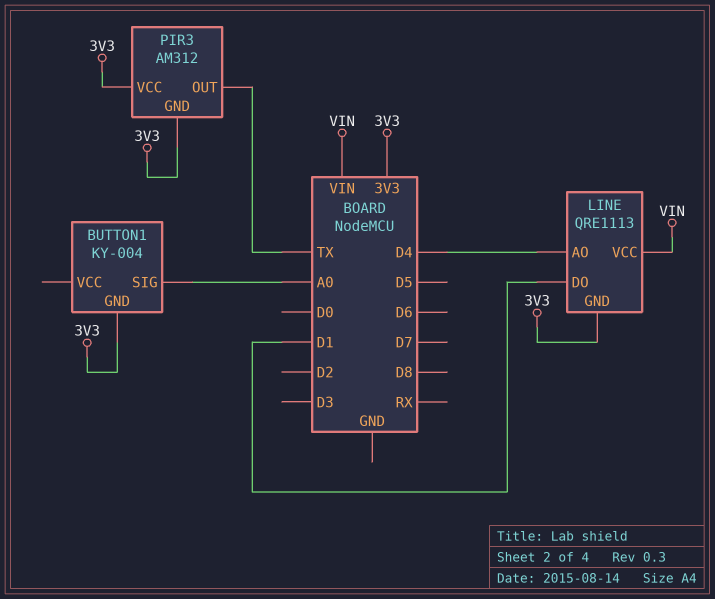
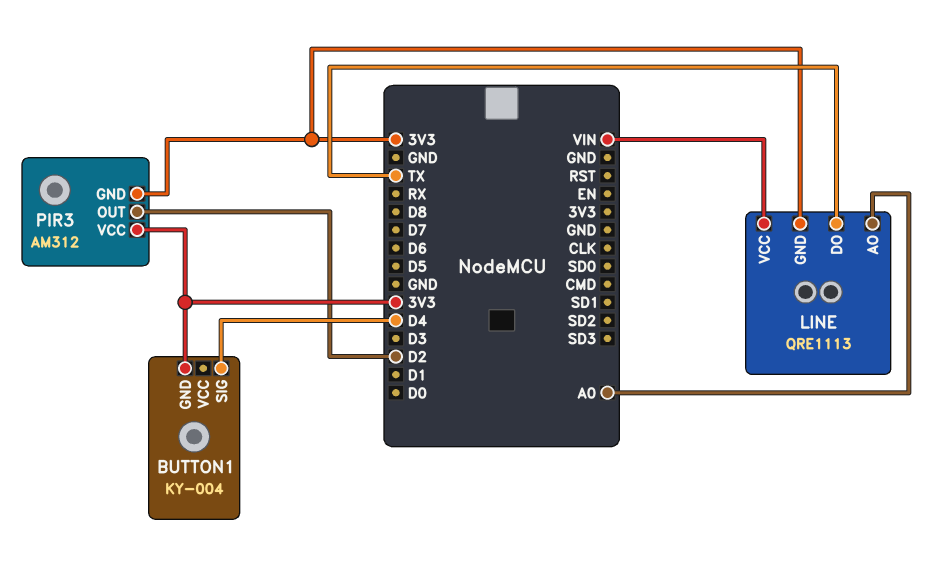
BUTTON1 pin SIG: A0 -> D4
LINE pin AO: D4 -> A0
LINE pin DO: D1 -> TX
PIR3 pin OUT: TX -> D2

